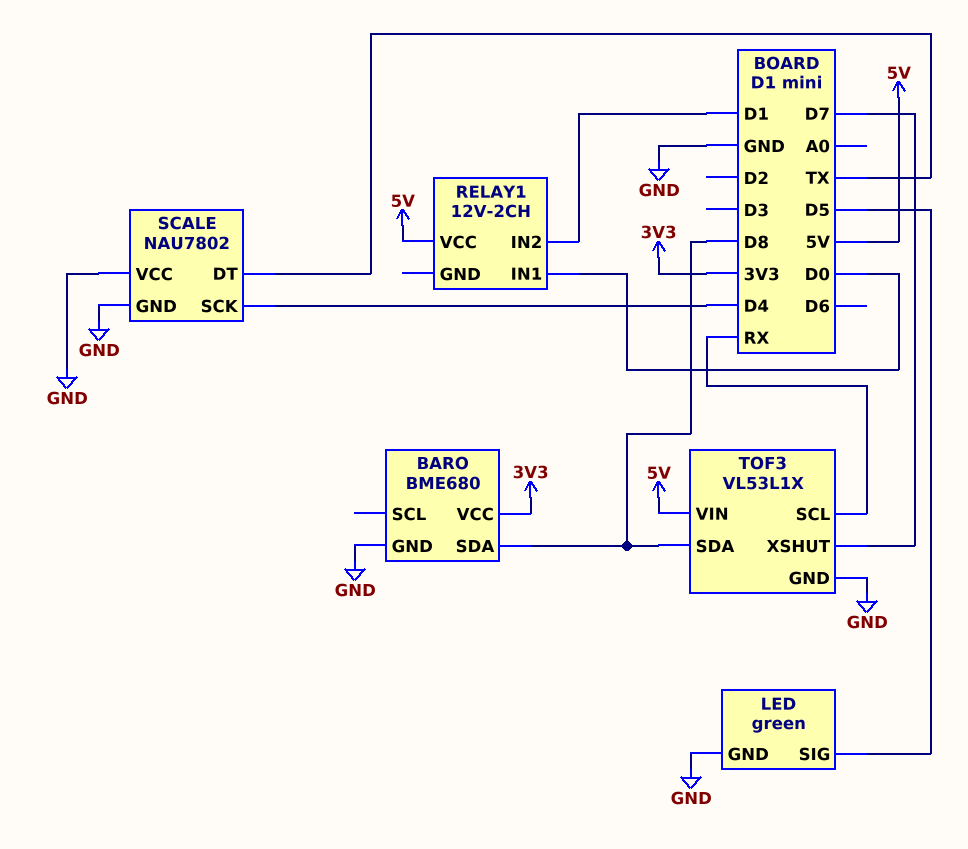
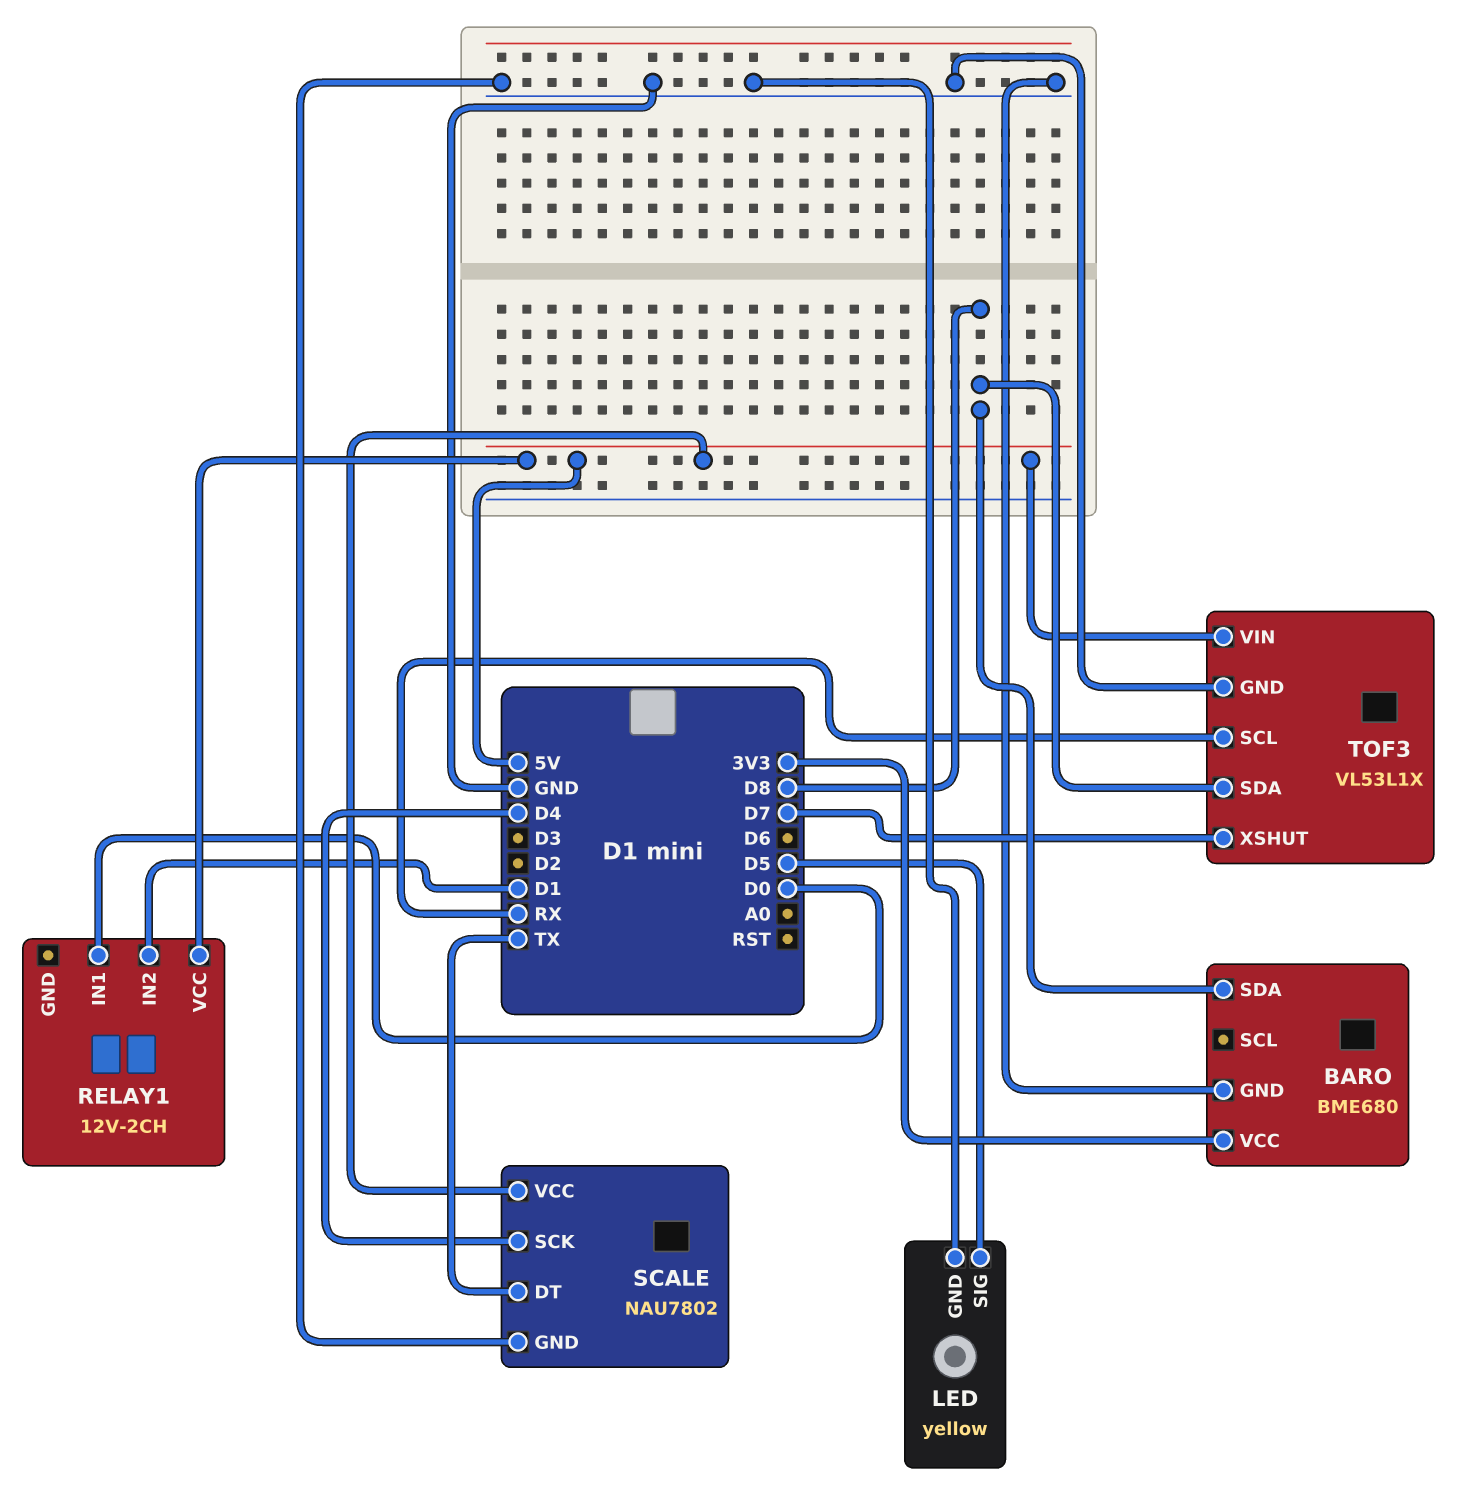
LED: green -> yellow
SCALE pin VCC: GND -> 5V

